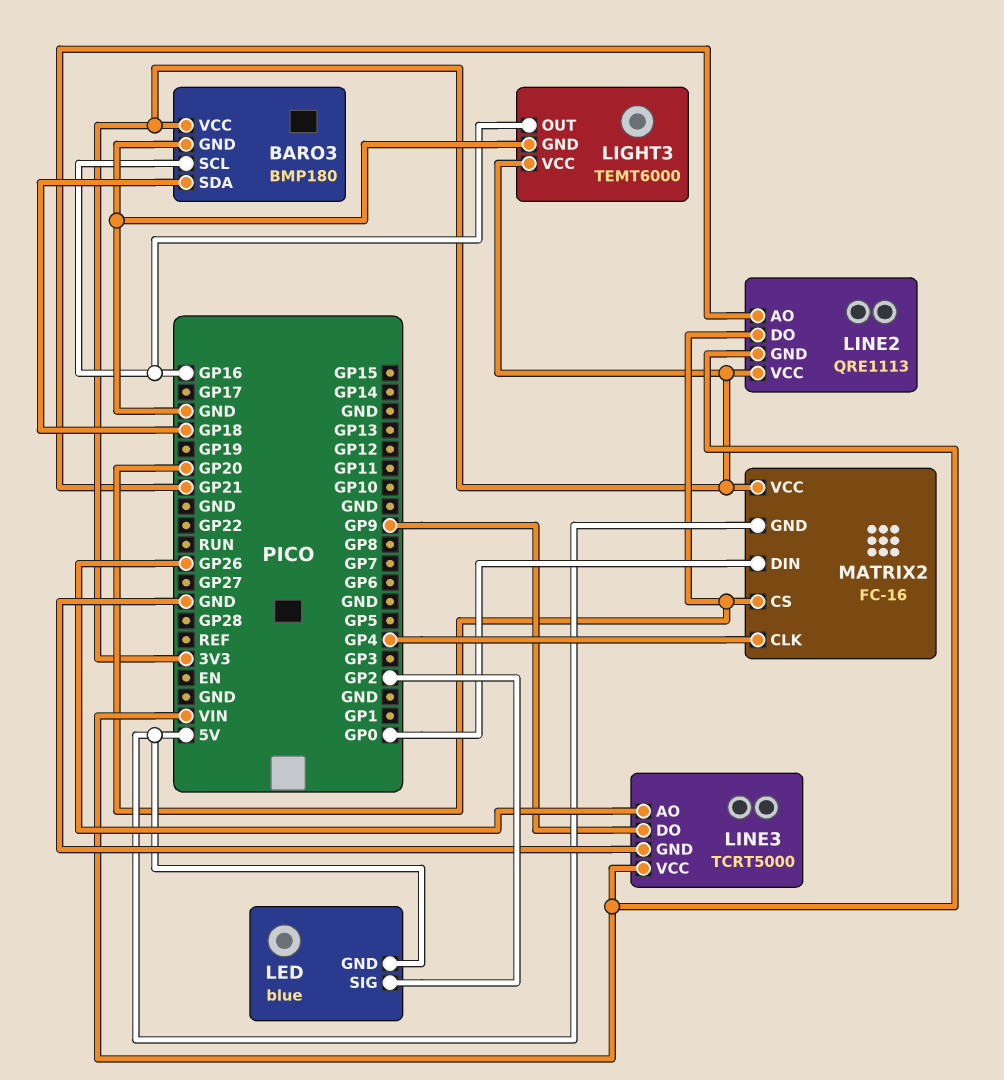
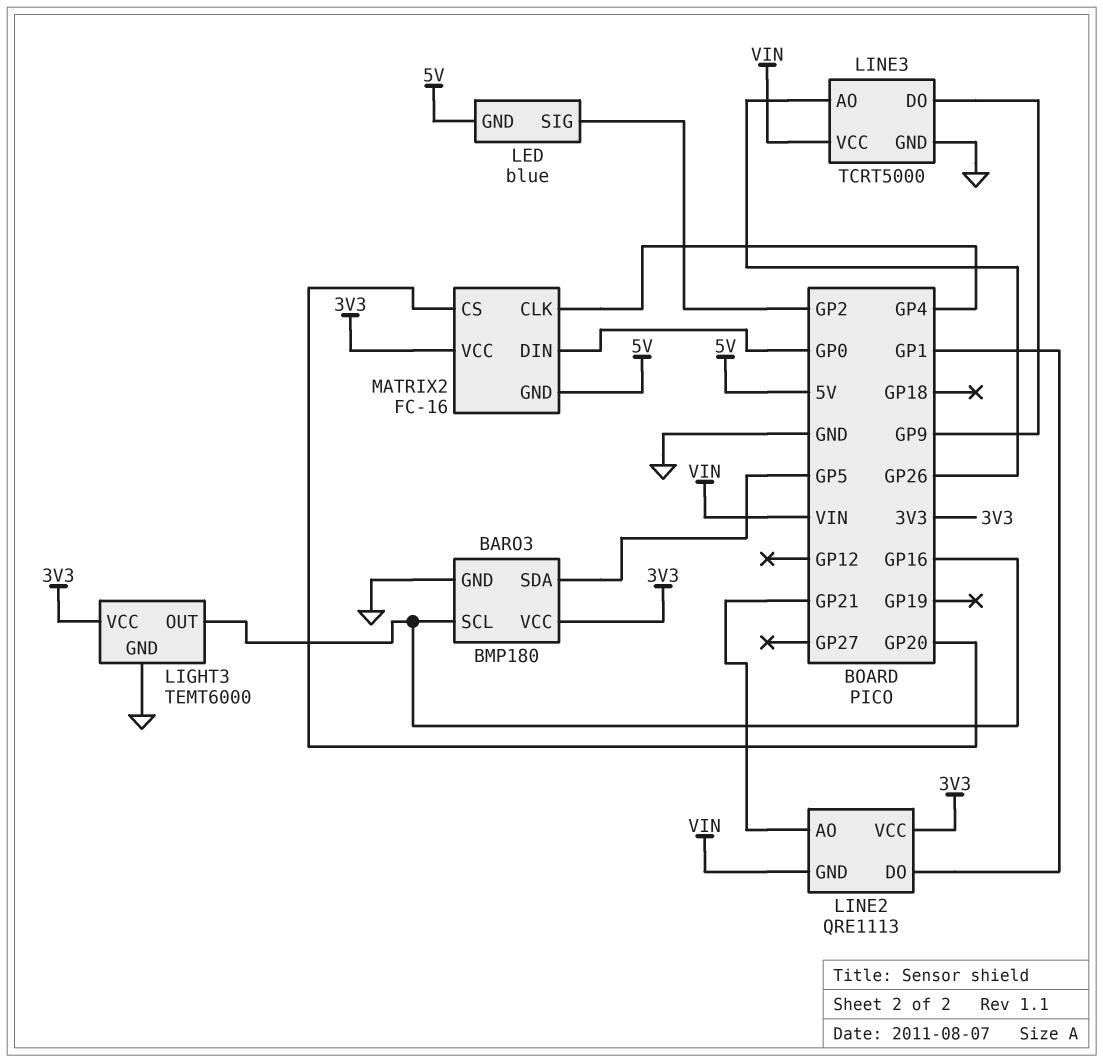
BARO3 pin SDA: GP18 -> GP5
LINE2 pin DO: GP20 -> GP1

